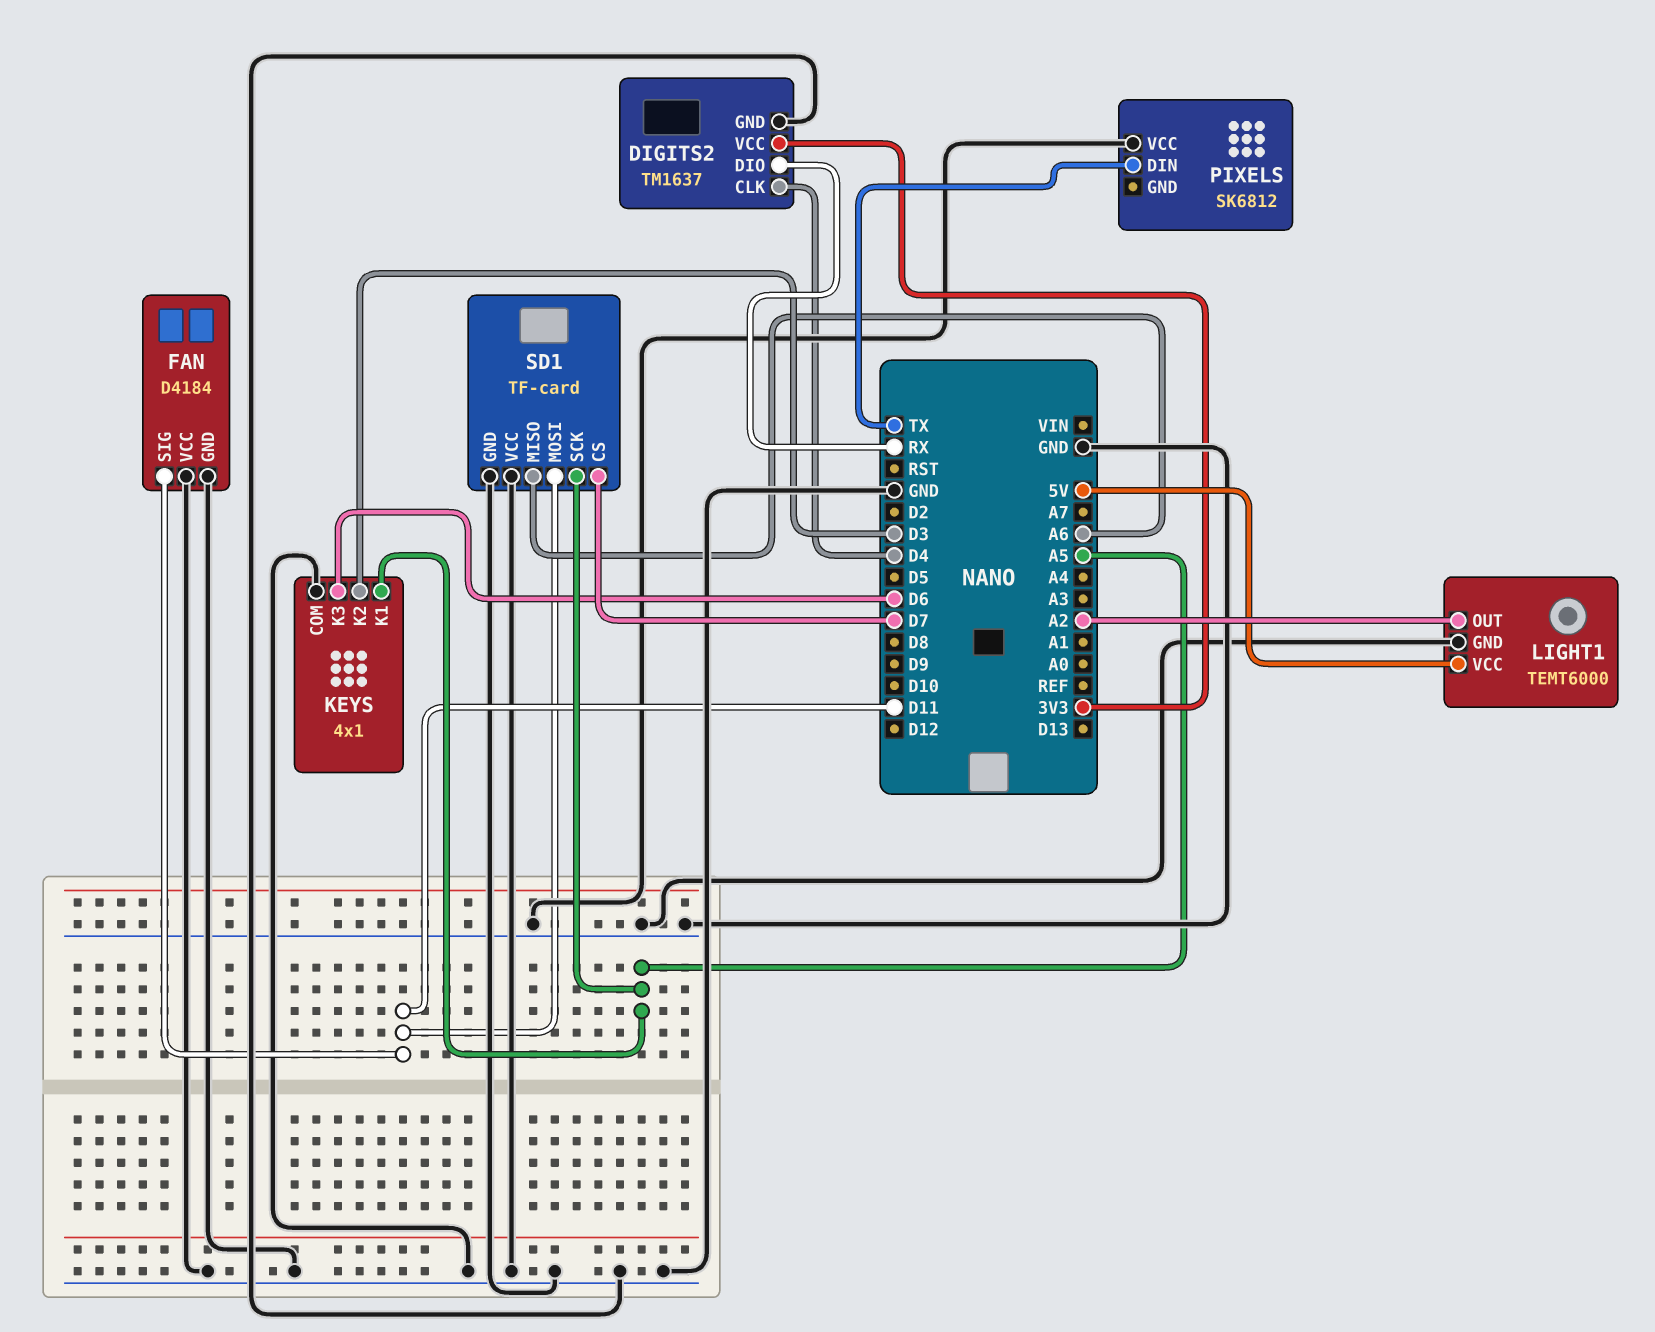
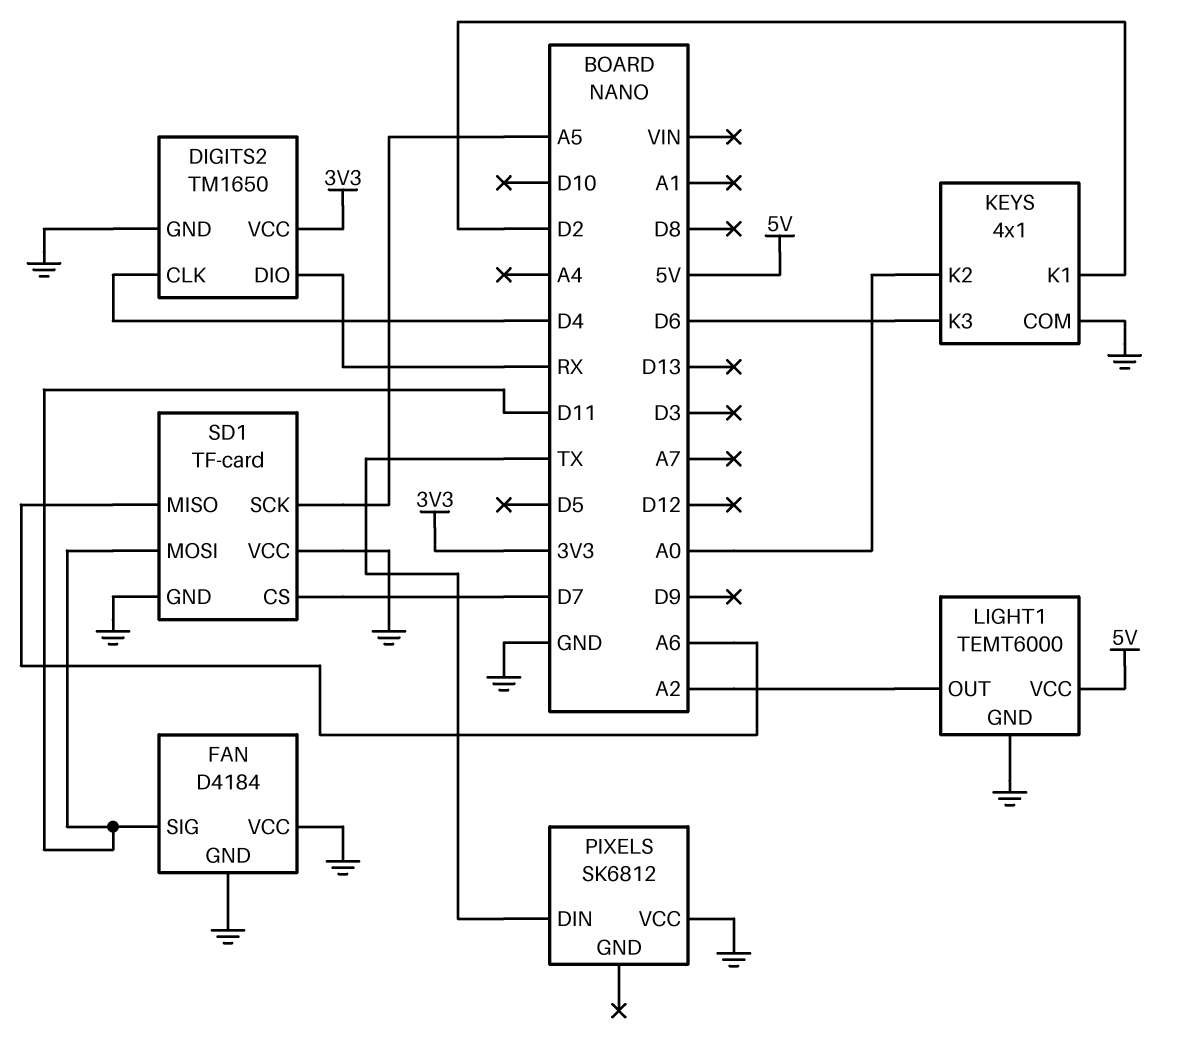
DIGITS2: TM1637 -> TM1650
KEYS pin K1: A5 -> D2
KEYS pin K2: D3 -> A0

